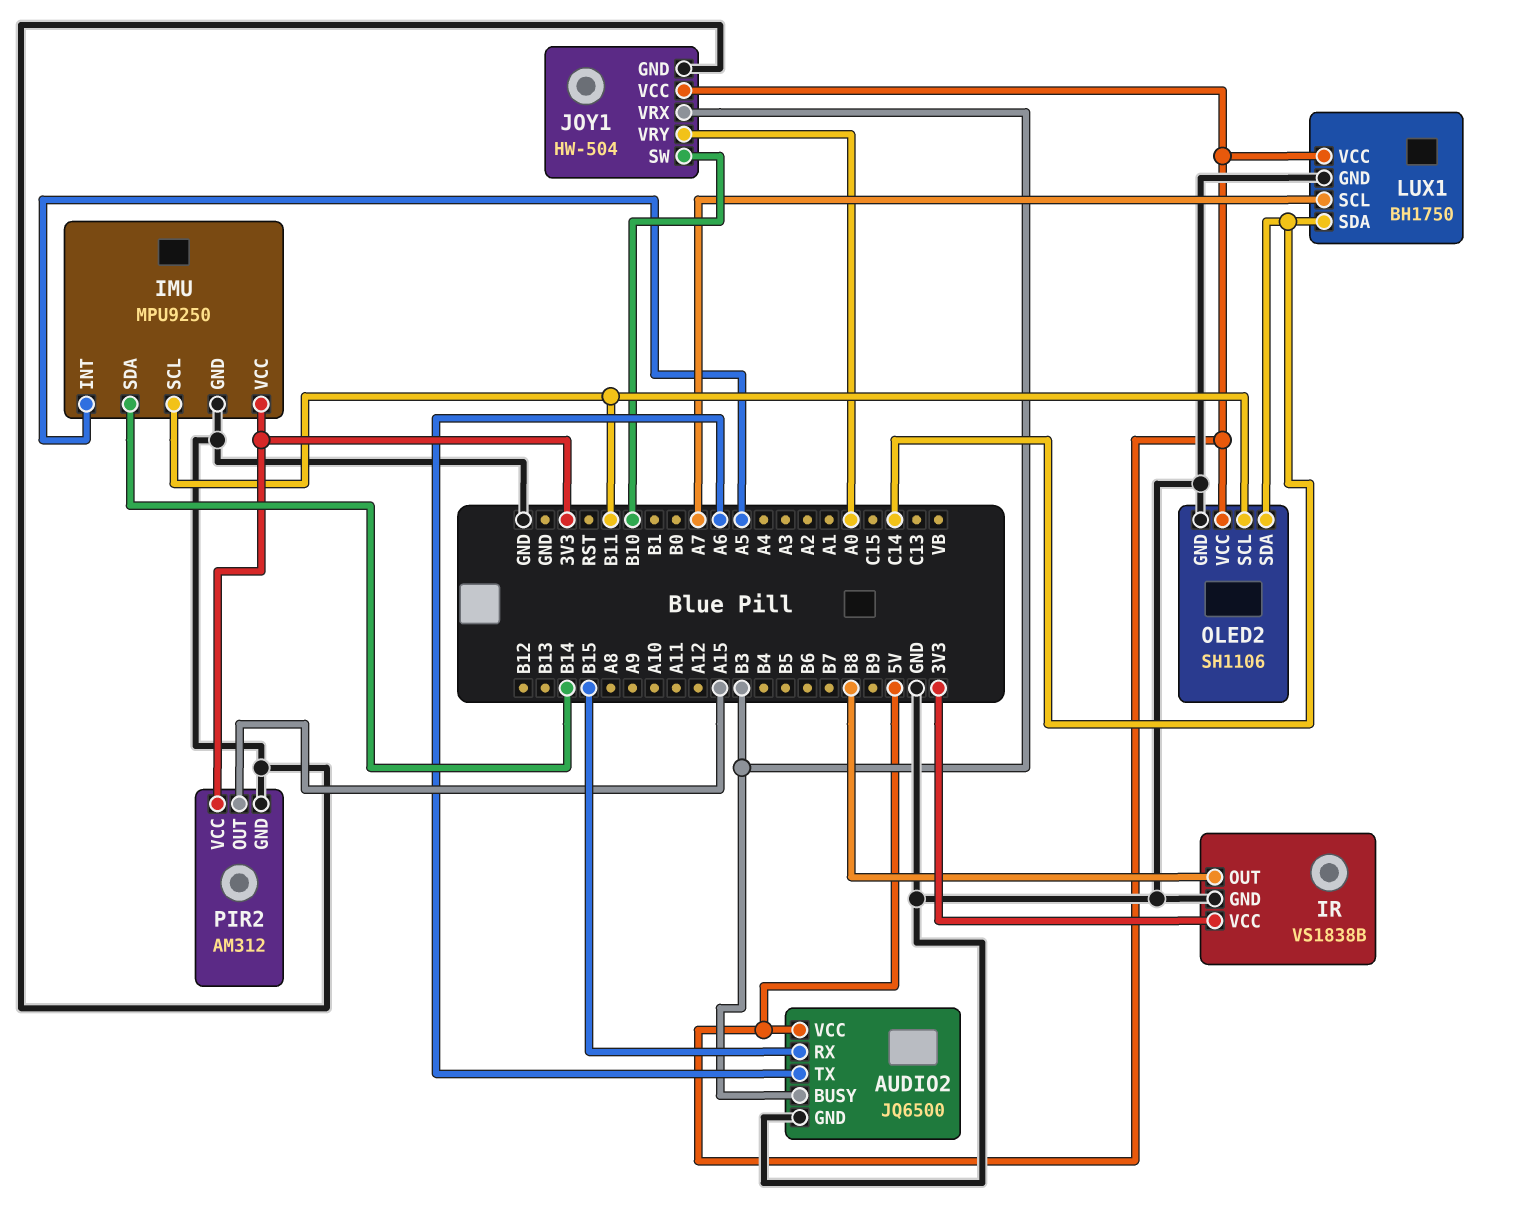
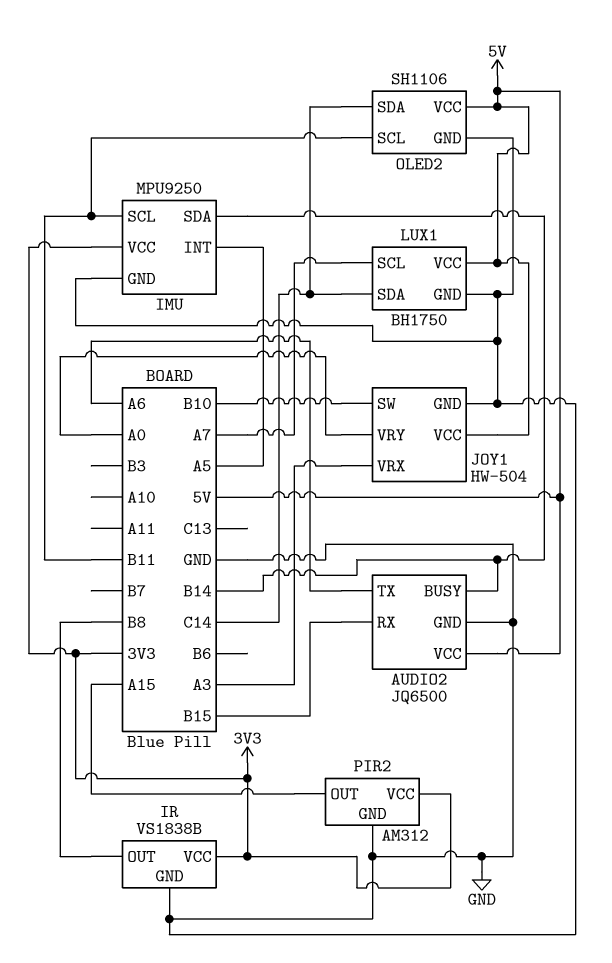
AUDIO2 pin BUSY: B3 -> B14
JOY1 pin VRX: B3 -> A3

